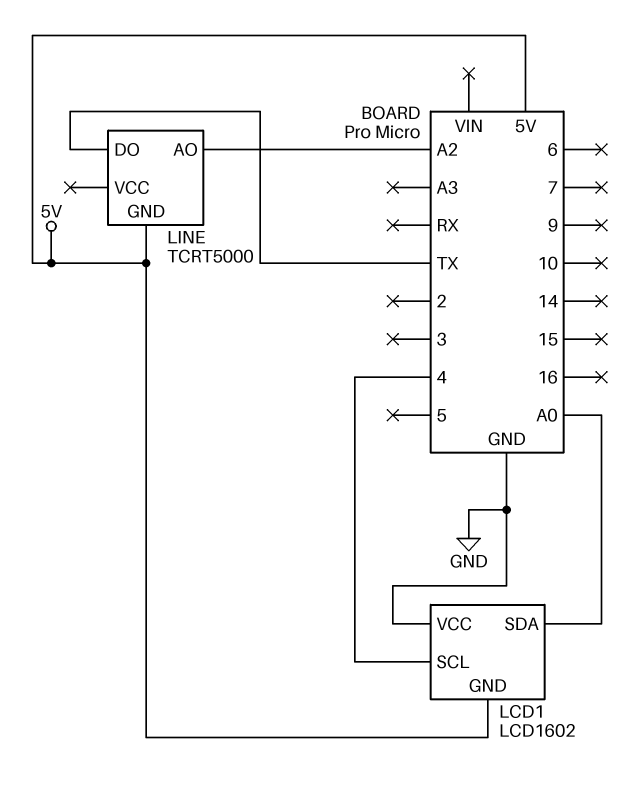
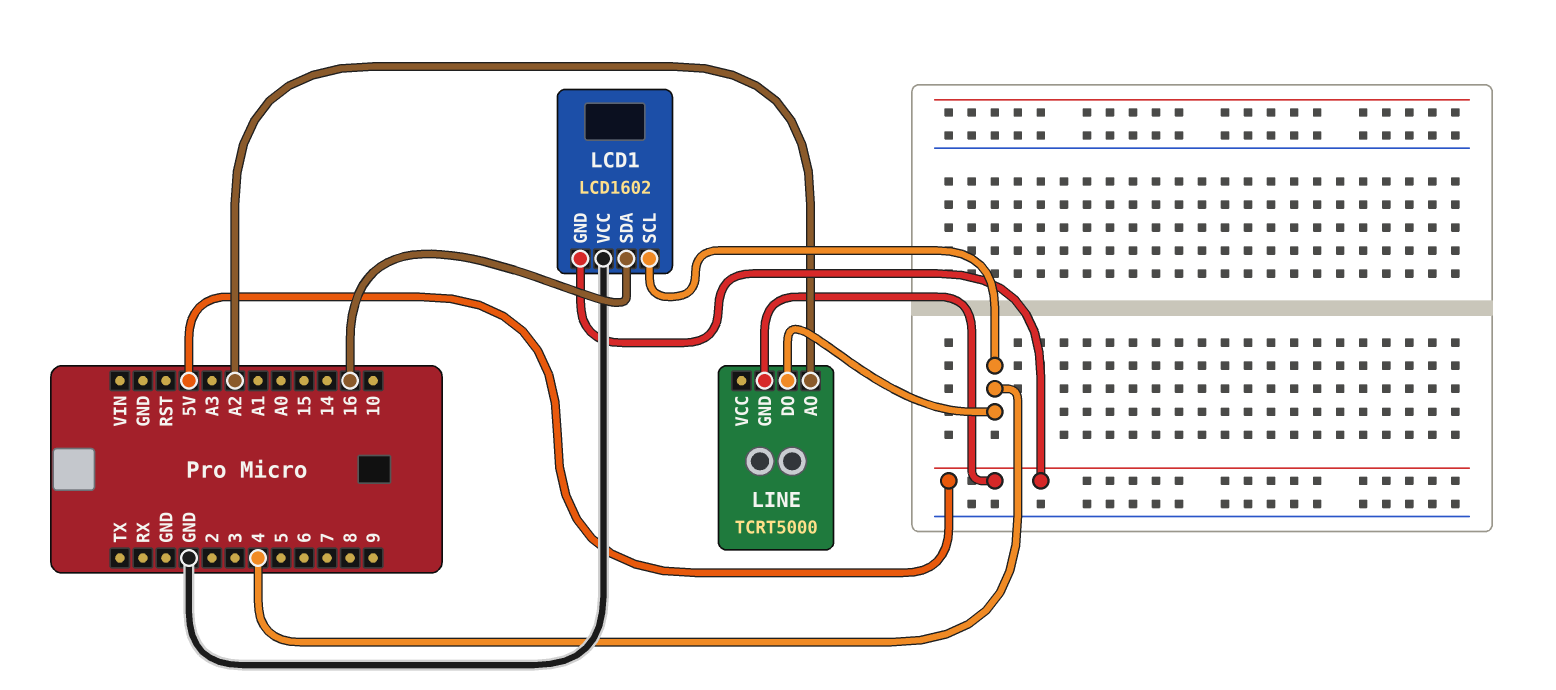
LCD1 pin SDA: A0 -> 16
LINE pin DO: TX -> 4

